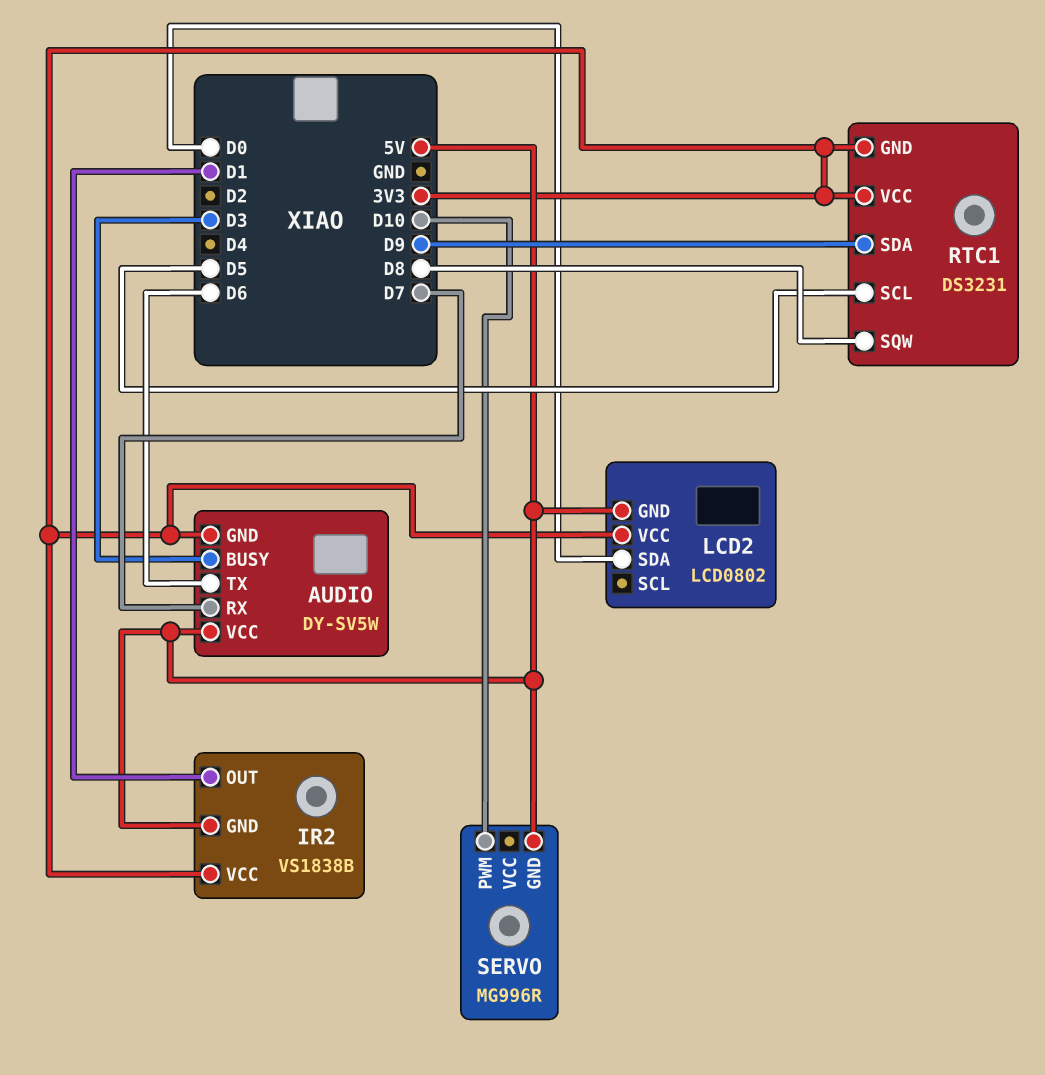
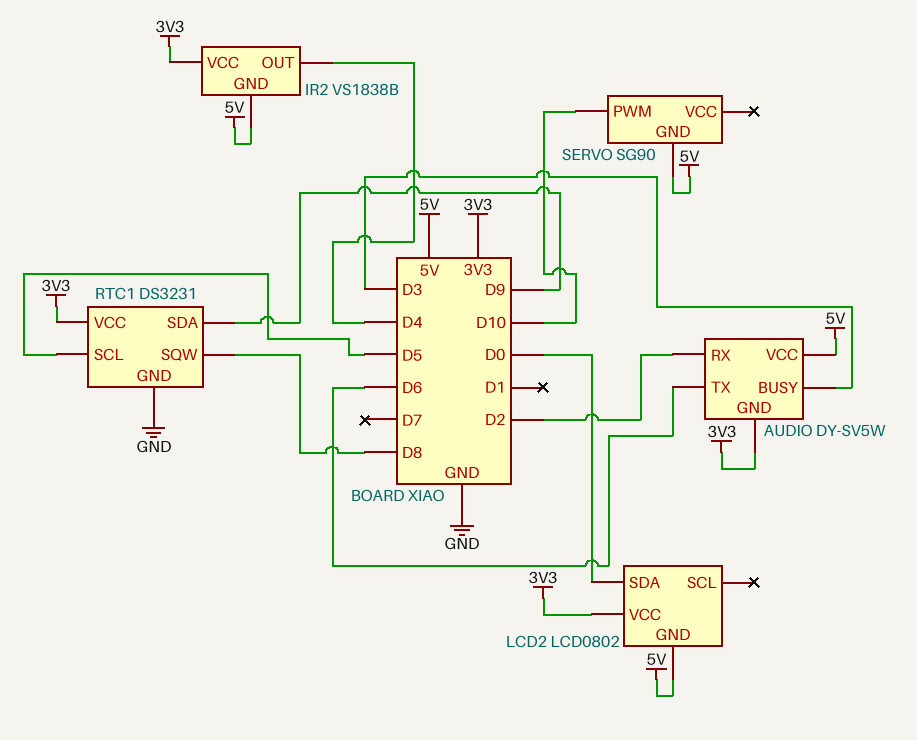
AUDIO pin RX: D7 -> D2
IR2 pin OUT: D1 -> D4
RTC1 pin GND: 3V3 -> GND
SERVO: MG996R -> SG90

